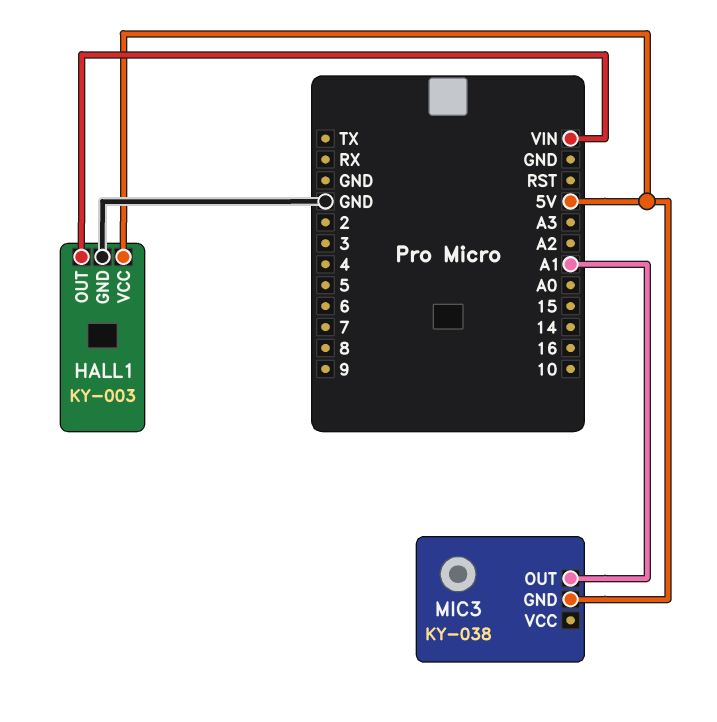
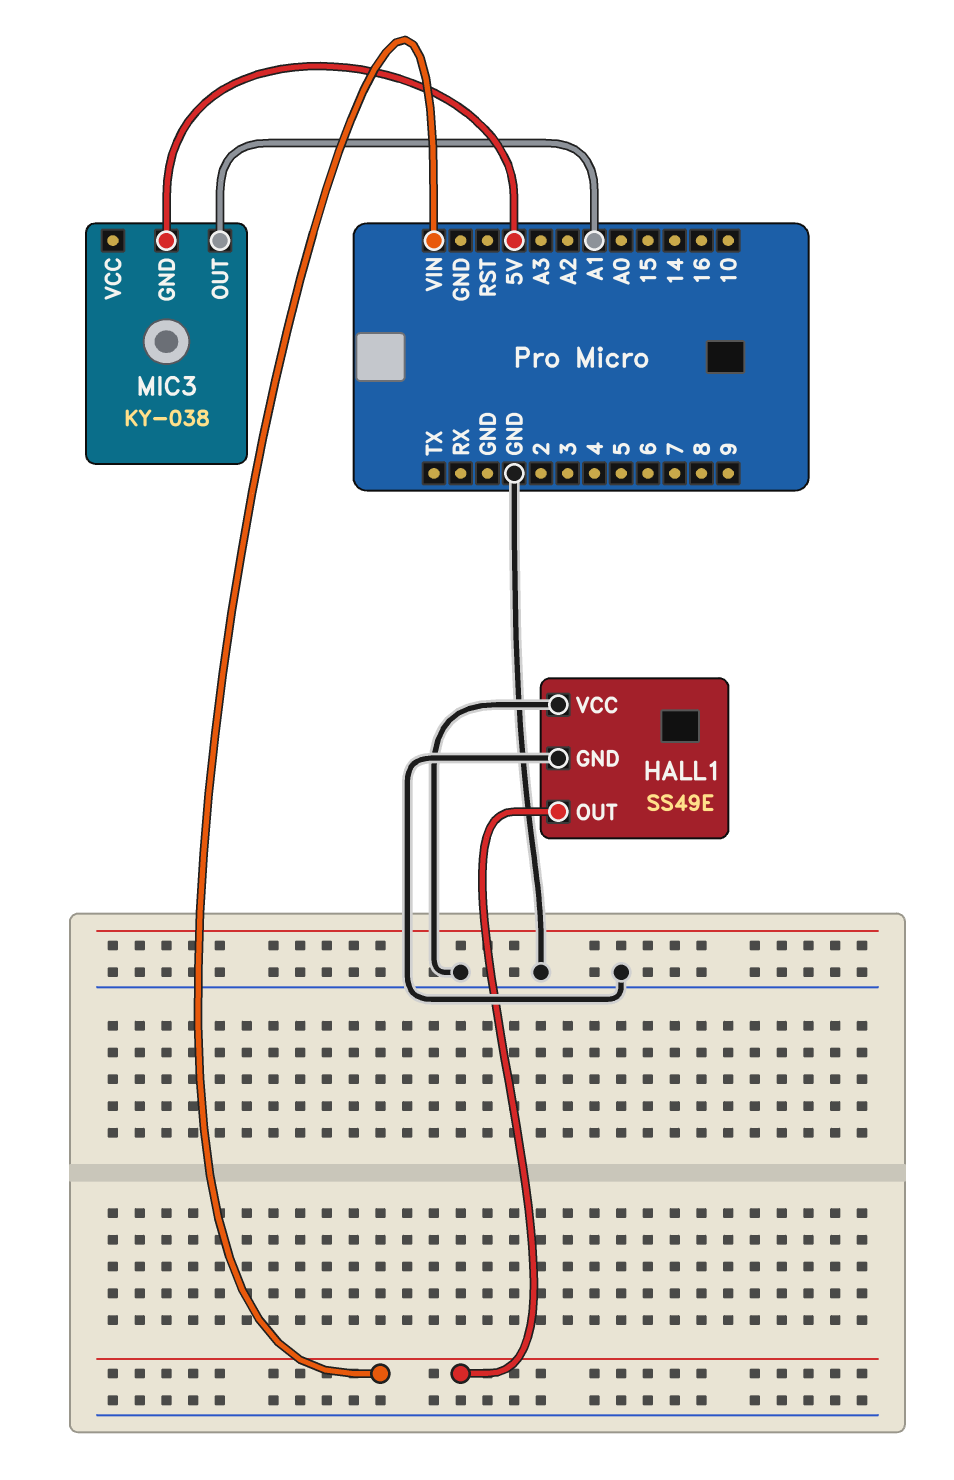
HALL1: KY-003 -> SS49E
HALL1 pin VCC: 5V -> GND

